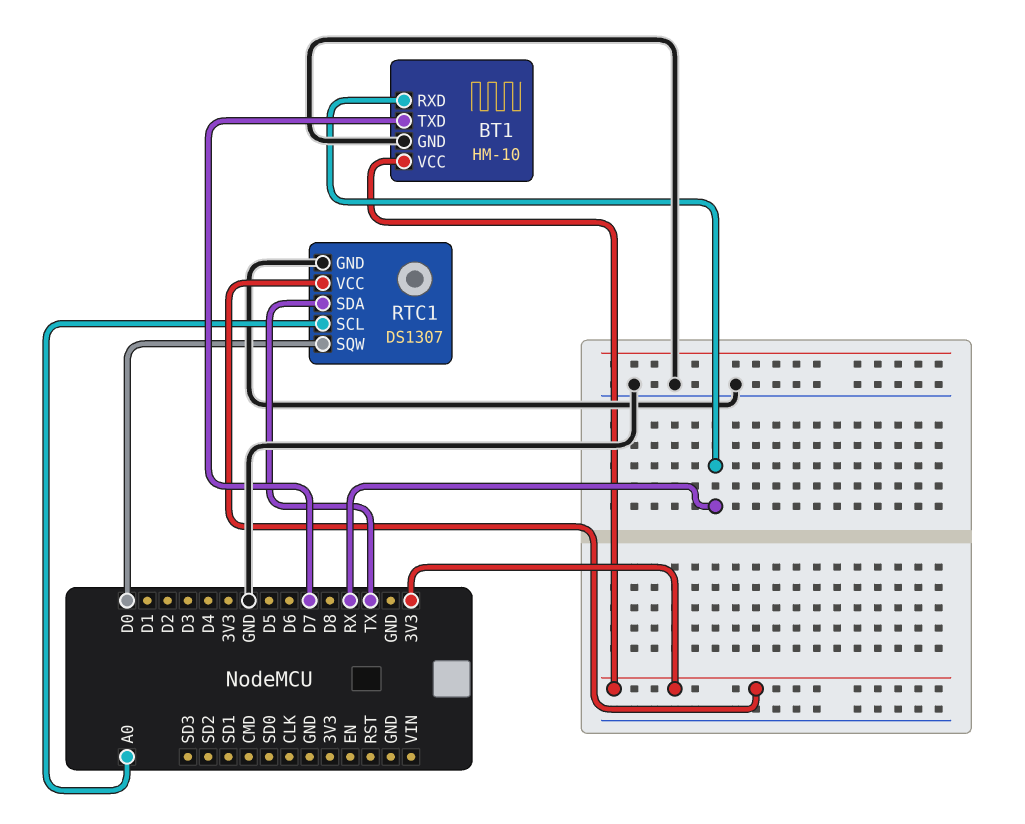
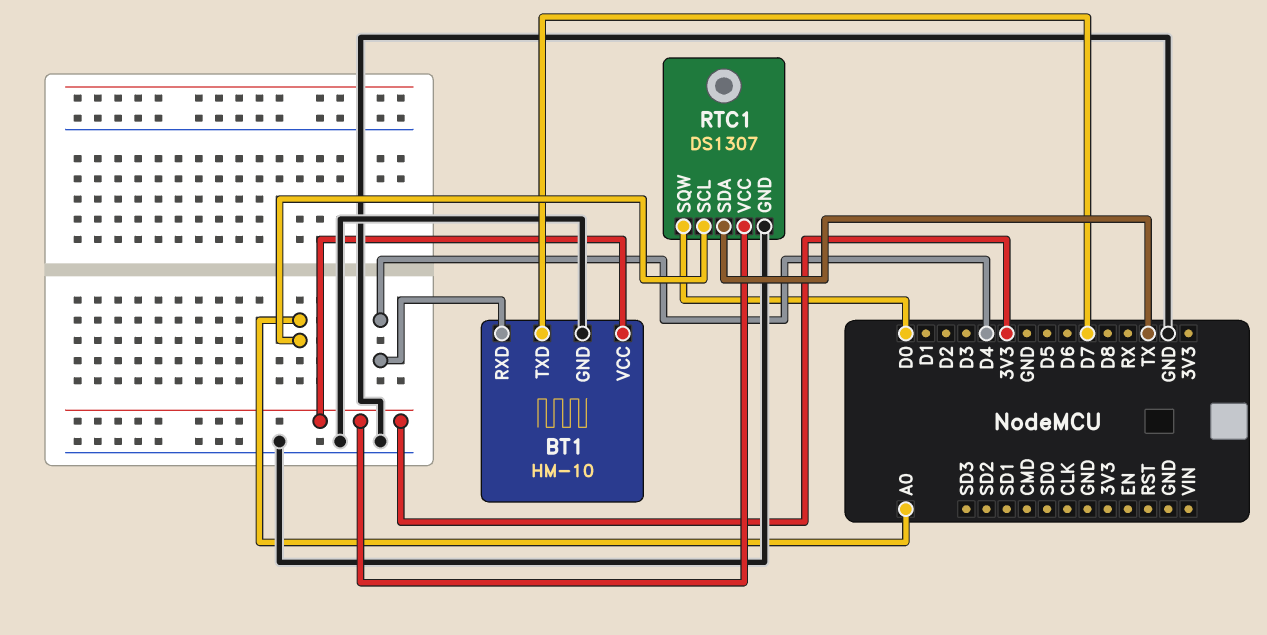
BT1 pin RXD: RX -> D4

